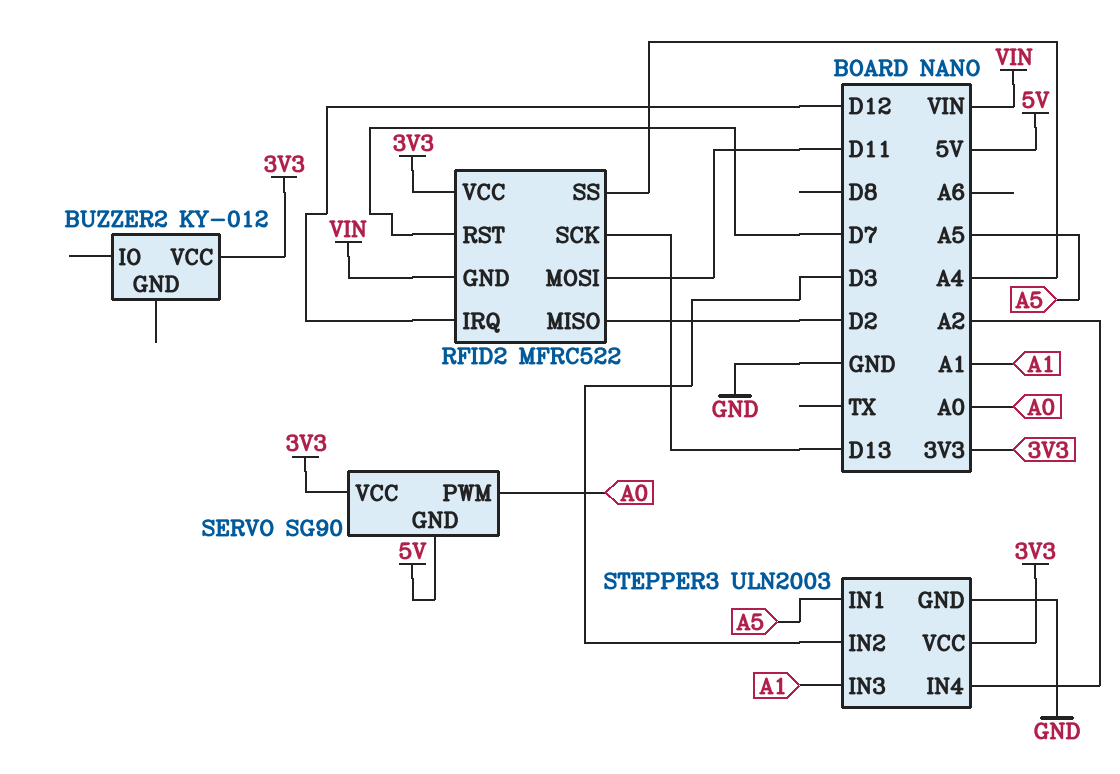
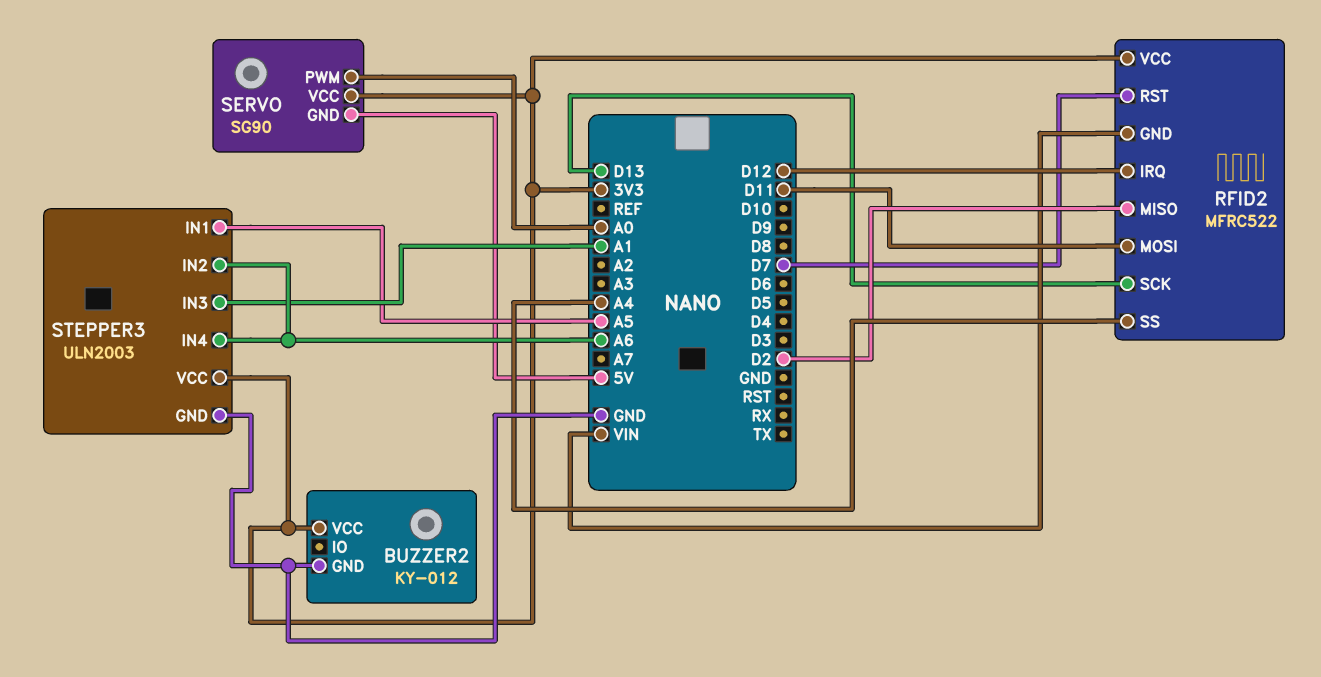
BUZZER2 pin GND: none -> GND
STEPPER3 pin IN2: D3 -> A6
STEPPER3 pin IN4: A2 -> A6

